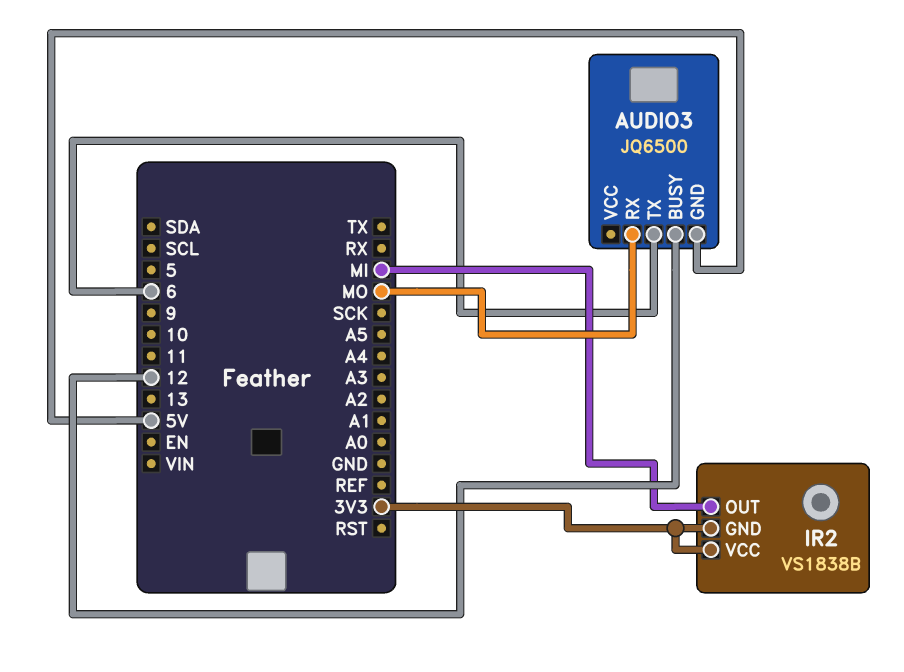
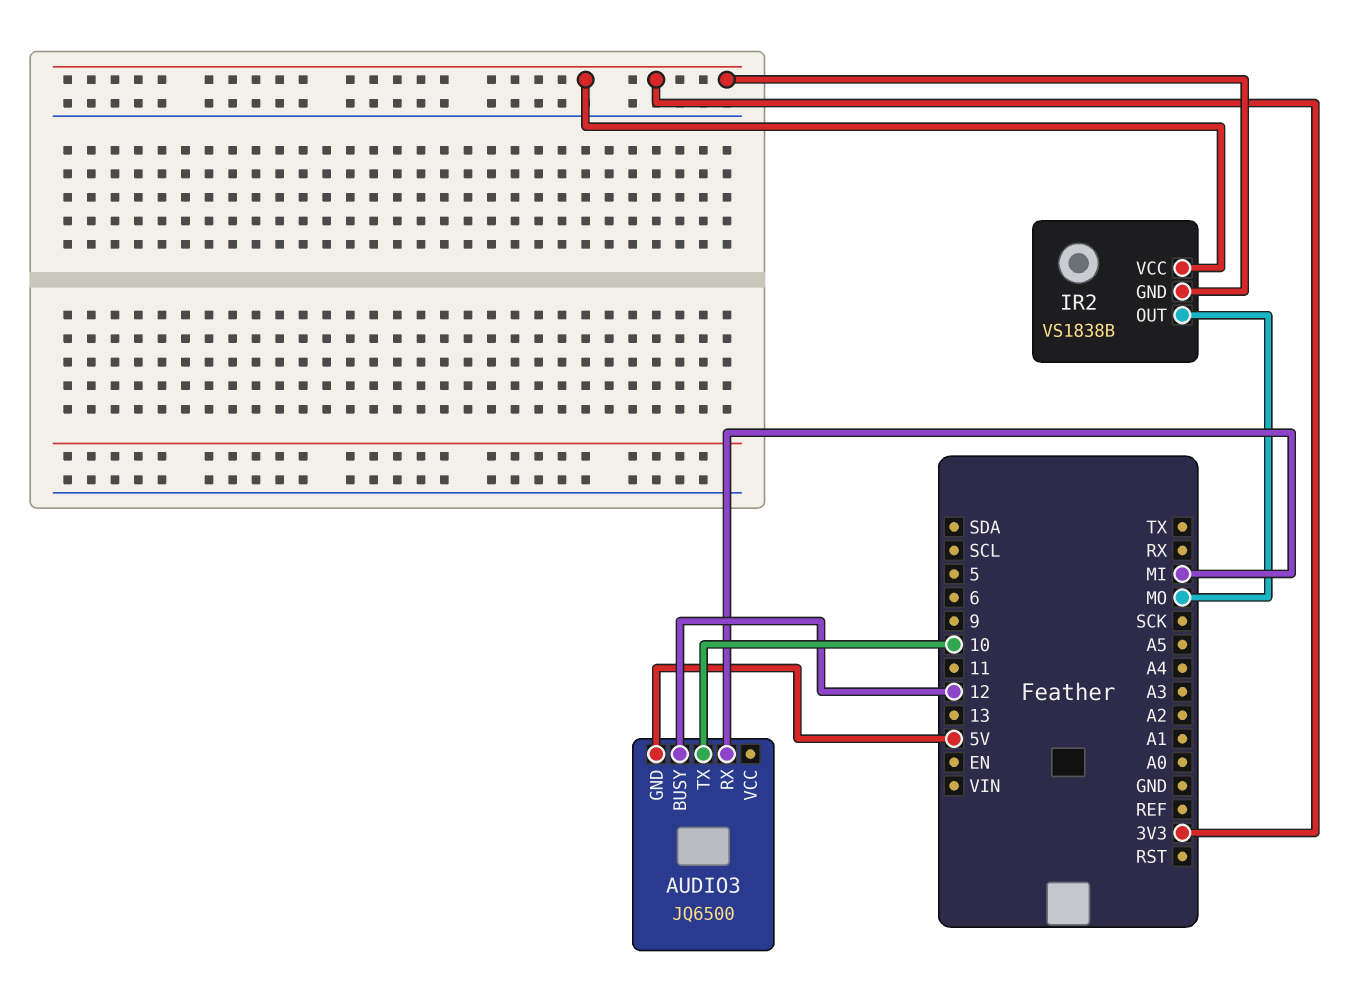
AUDIO3 pin RX: MO -> MI
AUDIO3 pin TX: 6 -> 10
IR2 pin OUT: MI -> MO

